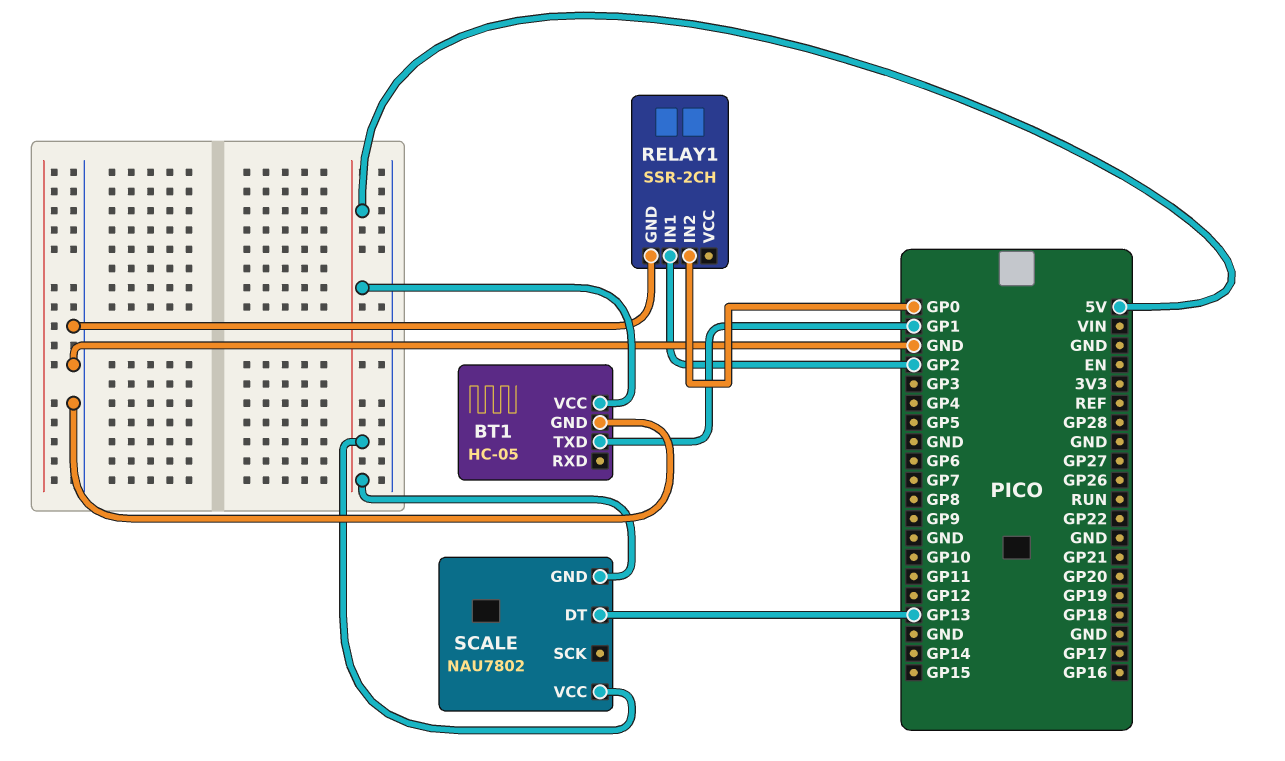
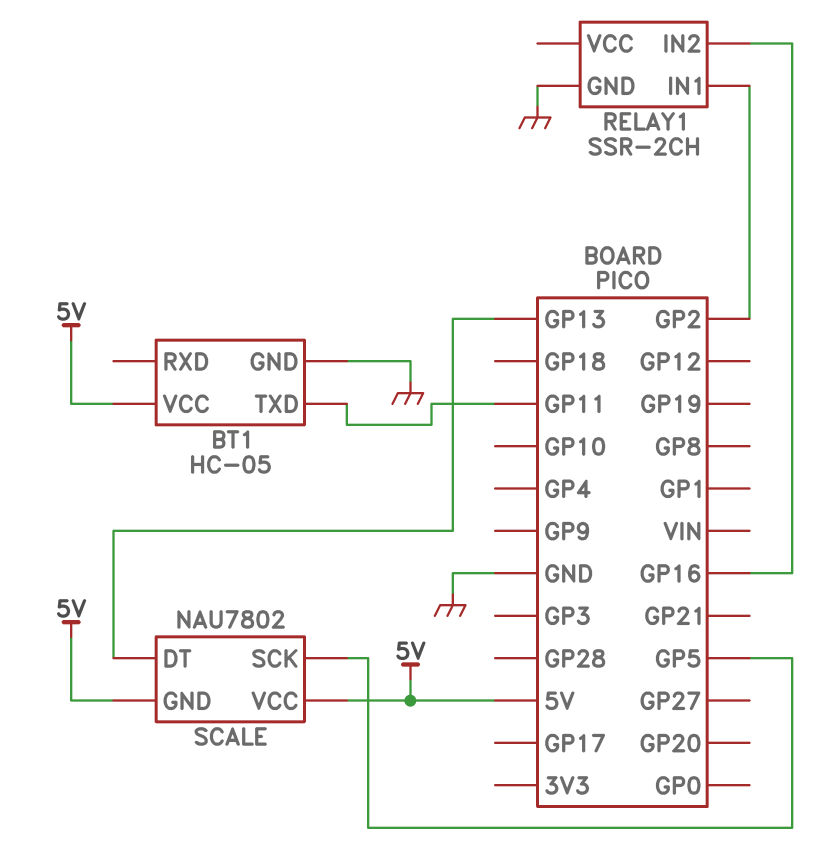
BT1 pin TXD: GP1 -> GP11
RELAY1 pin IN2: GP0 -> GP16
SCALE pin SCK: none -> GP5

